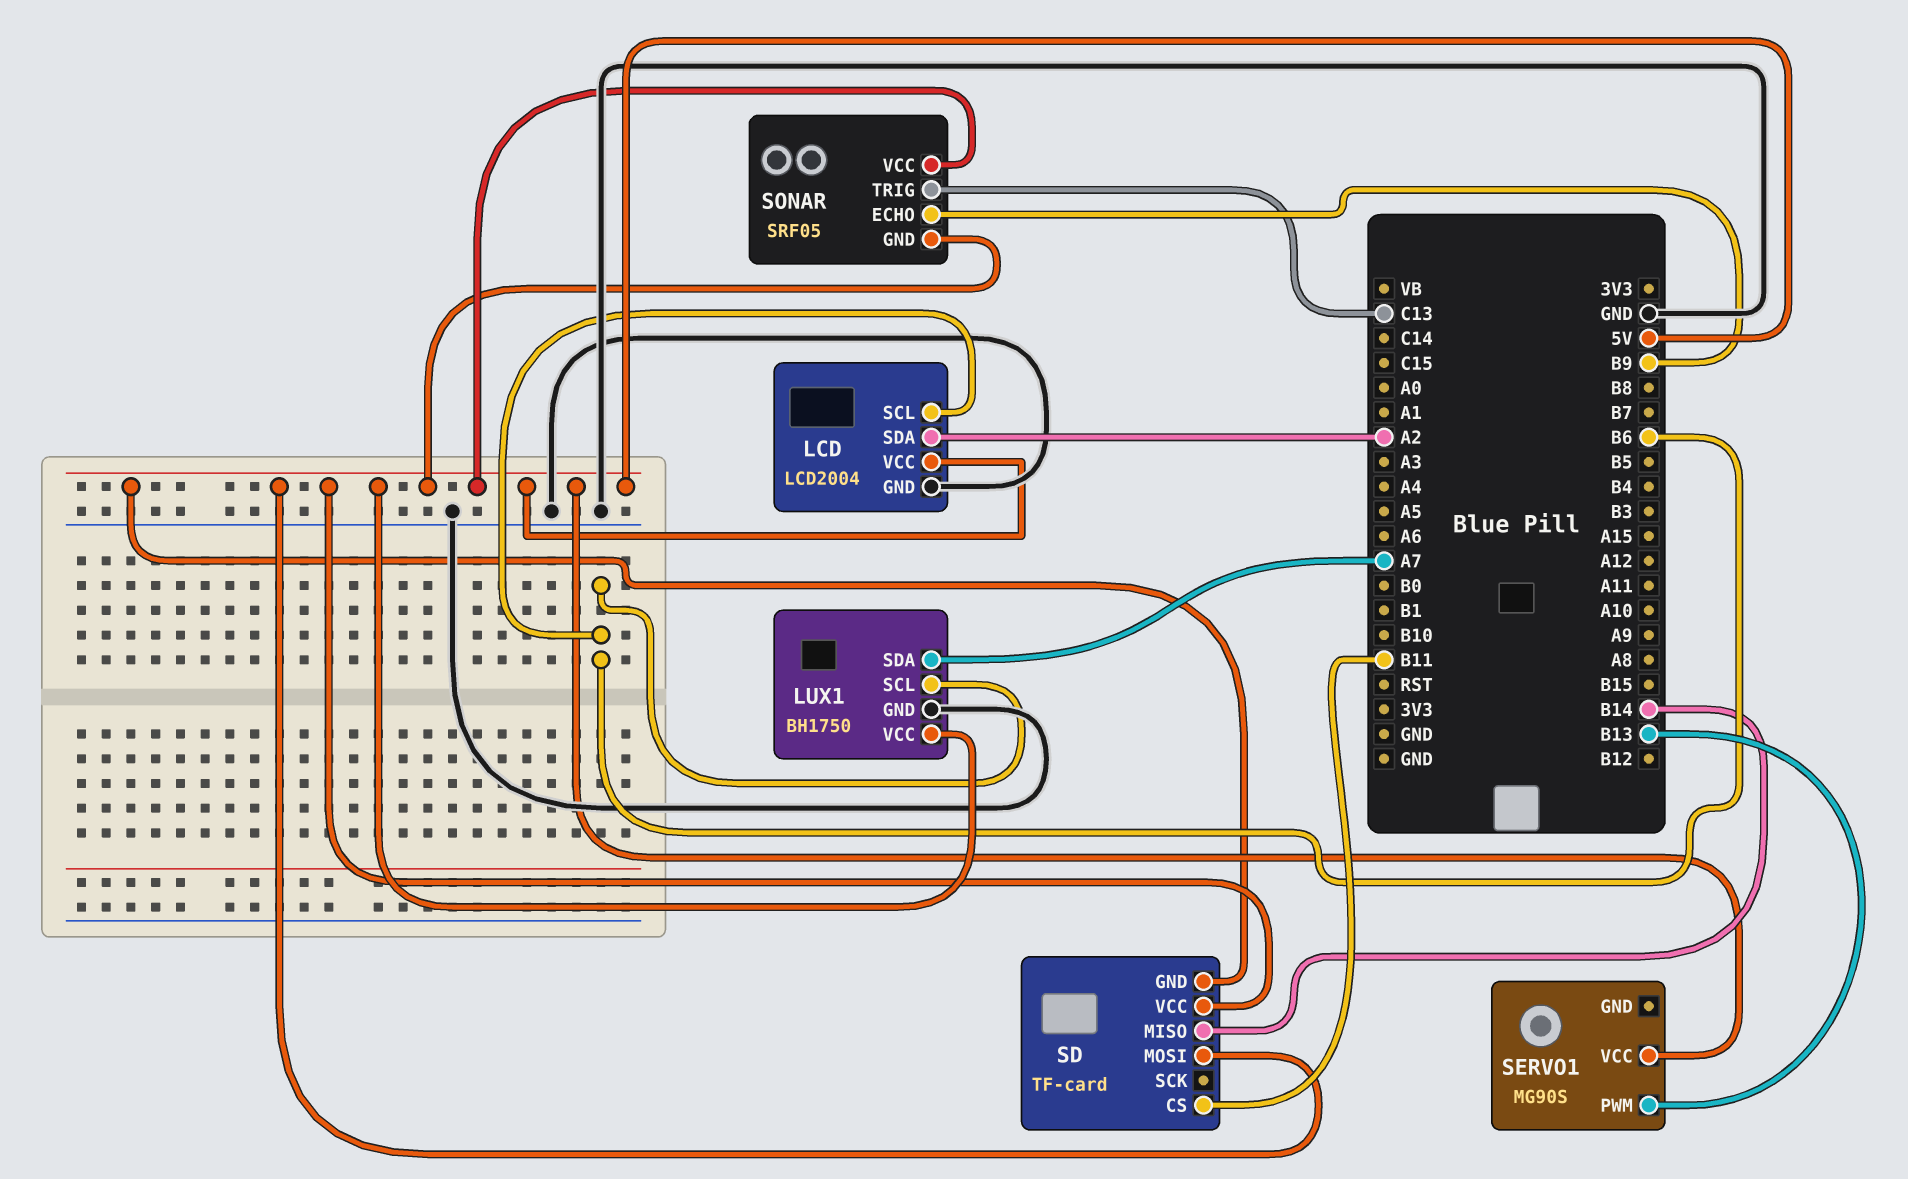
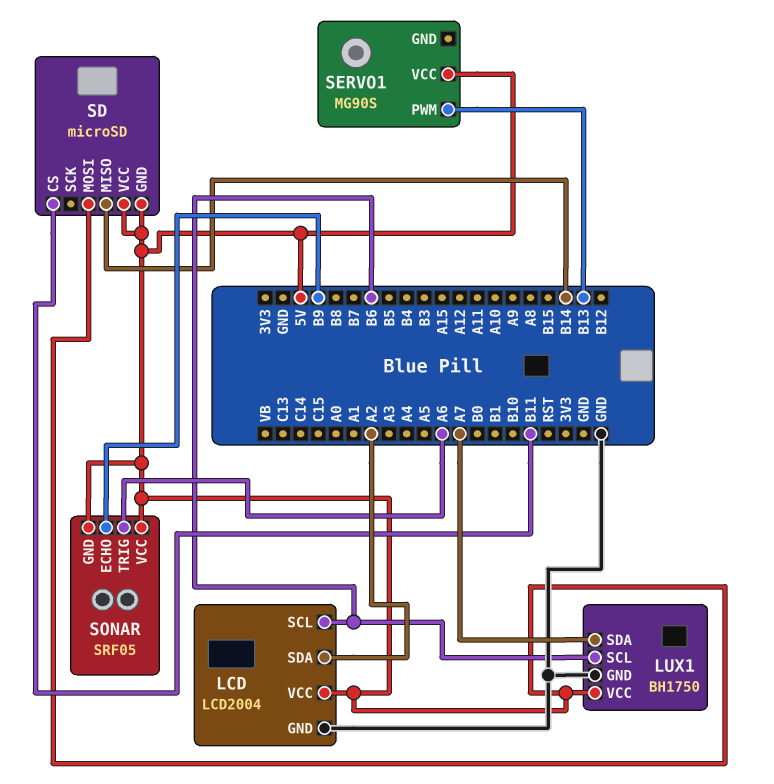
SD: TF-card -> microSD
SONAR pin TRIG: C13 -> A6

